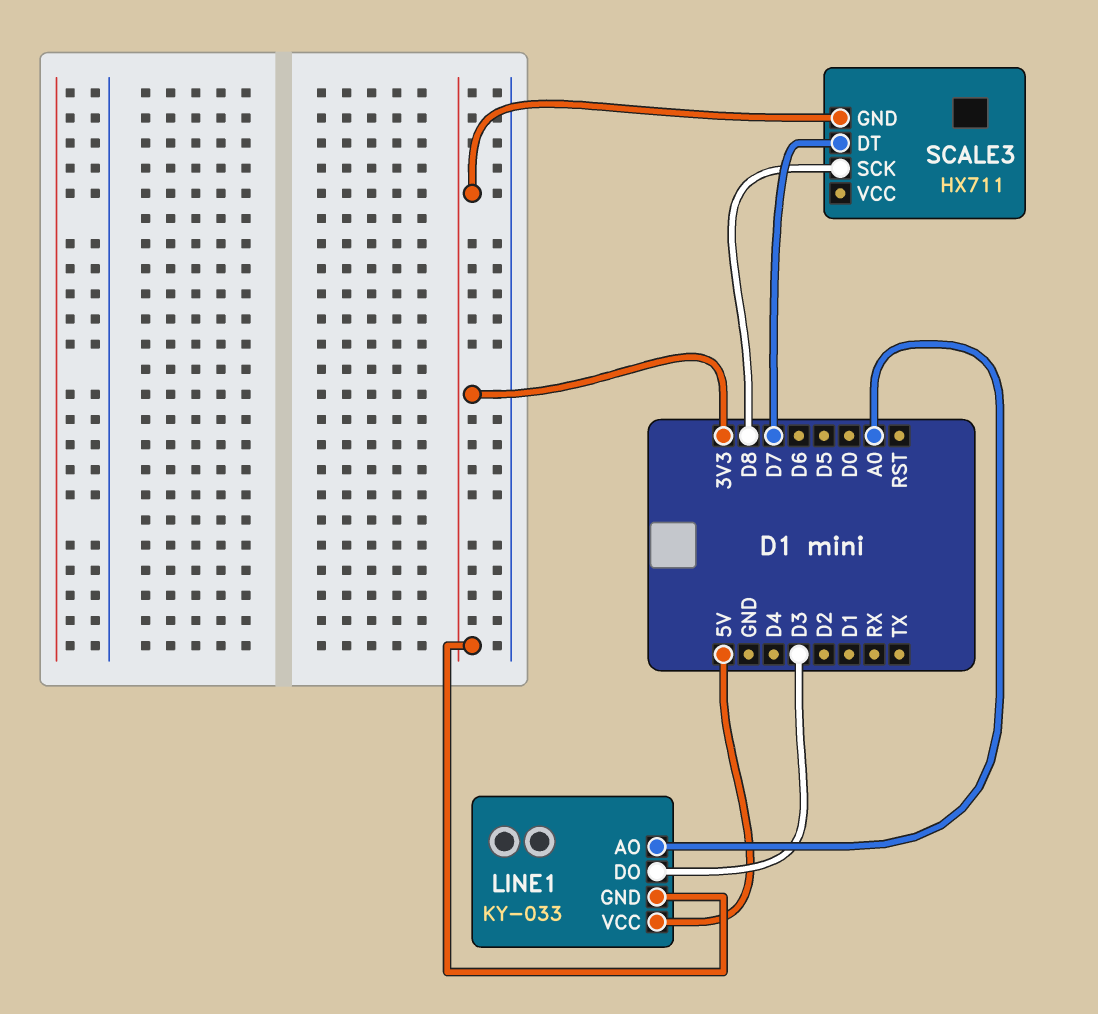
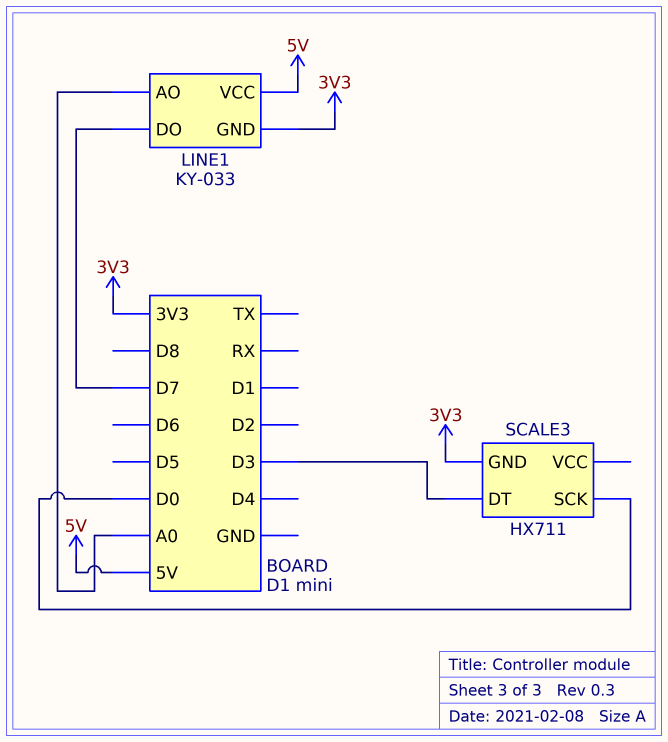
LINE1 pin DO: D3 -> D7
SCALE3 pin DT: D7 -> D3
SCALE3 pin SCK: D8 -> D0

